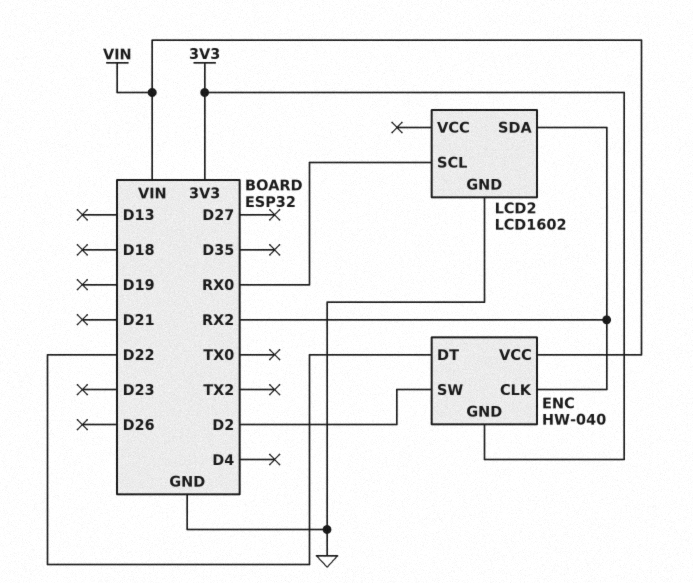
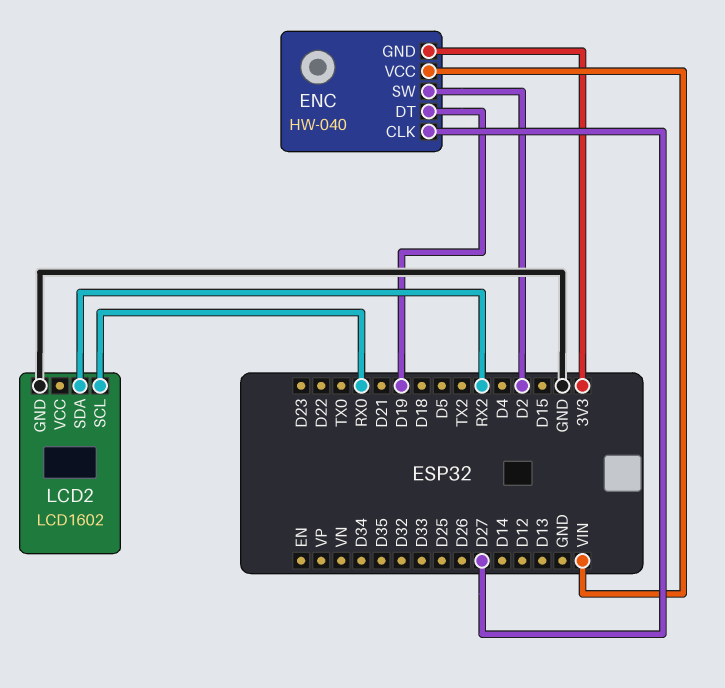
ENC pin CLK: RX2 -> D27
ENC pin DT: D22 -> D19

